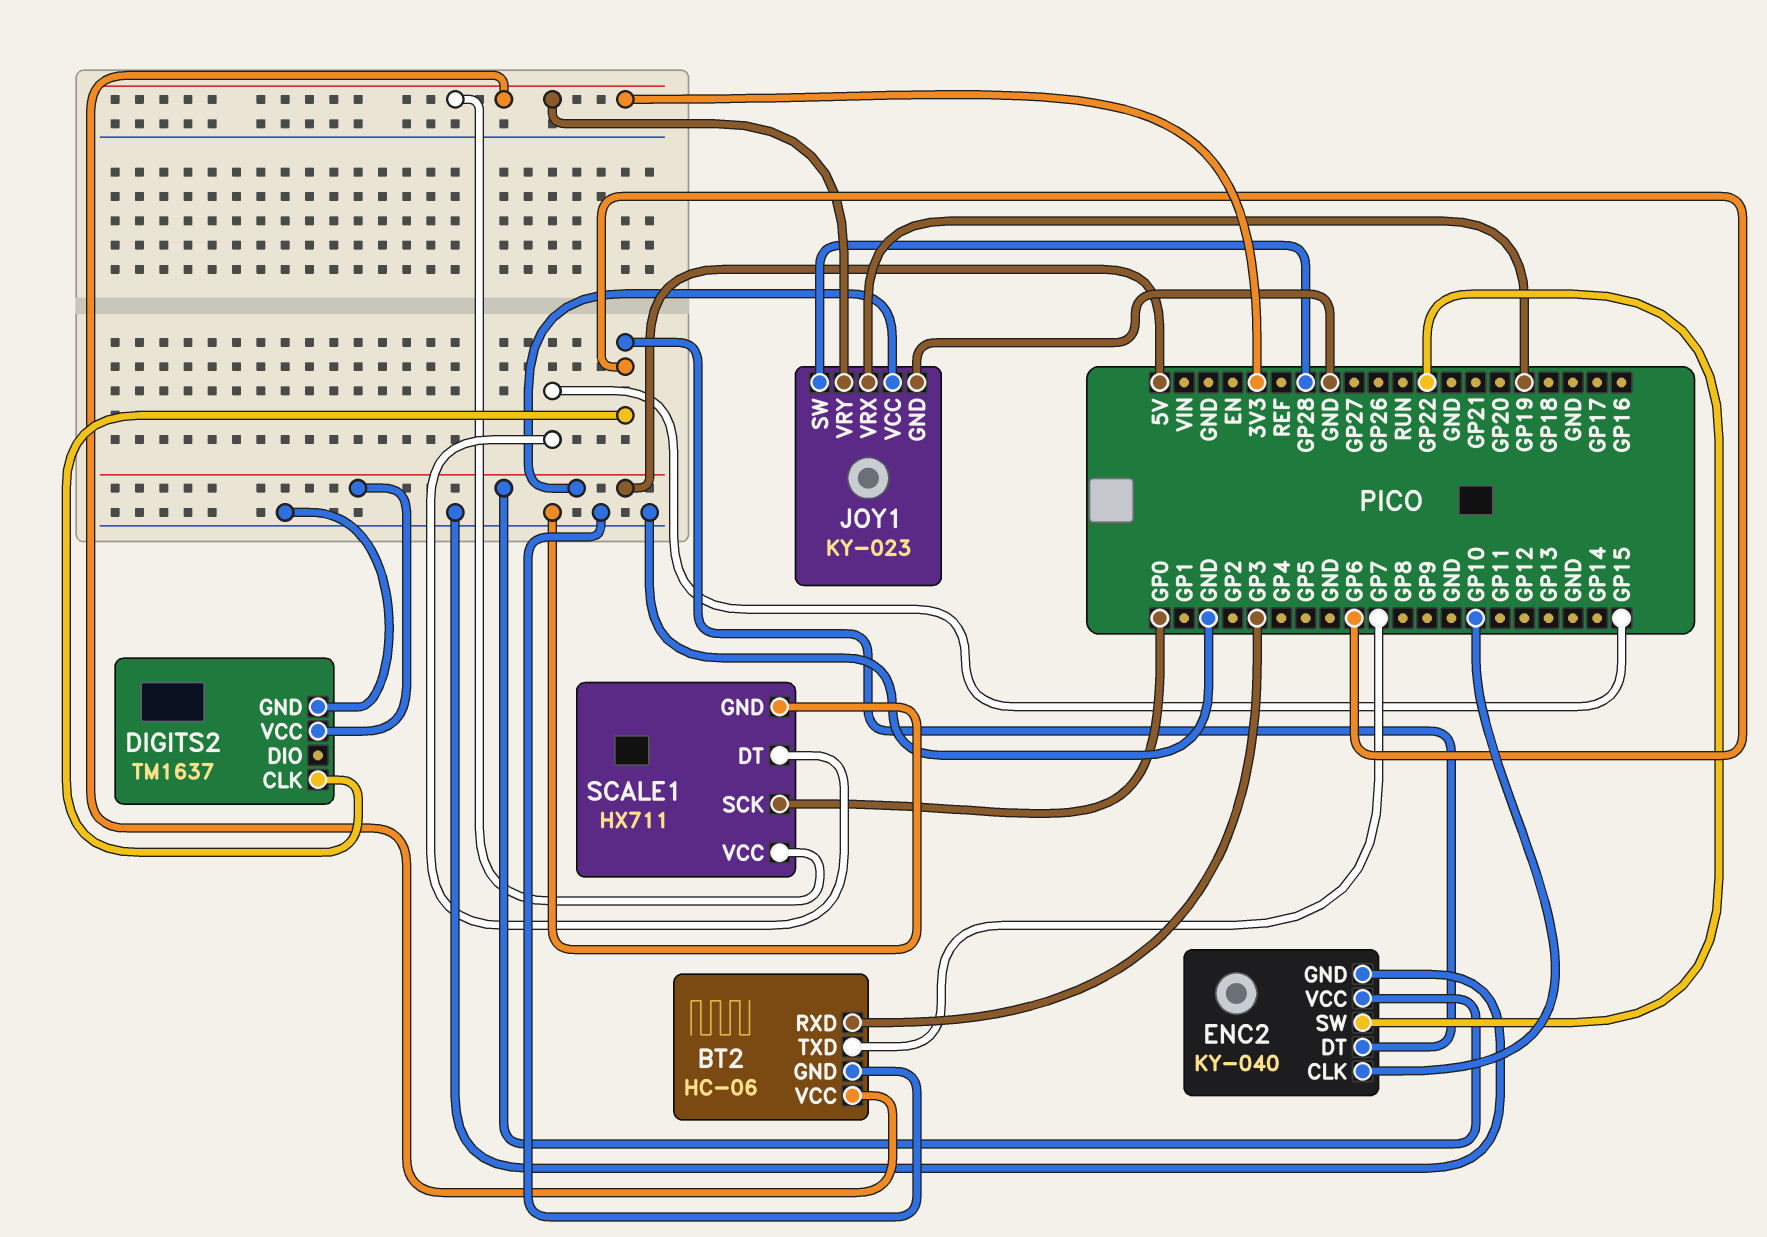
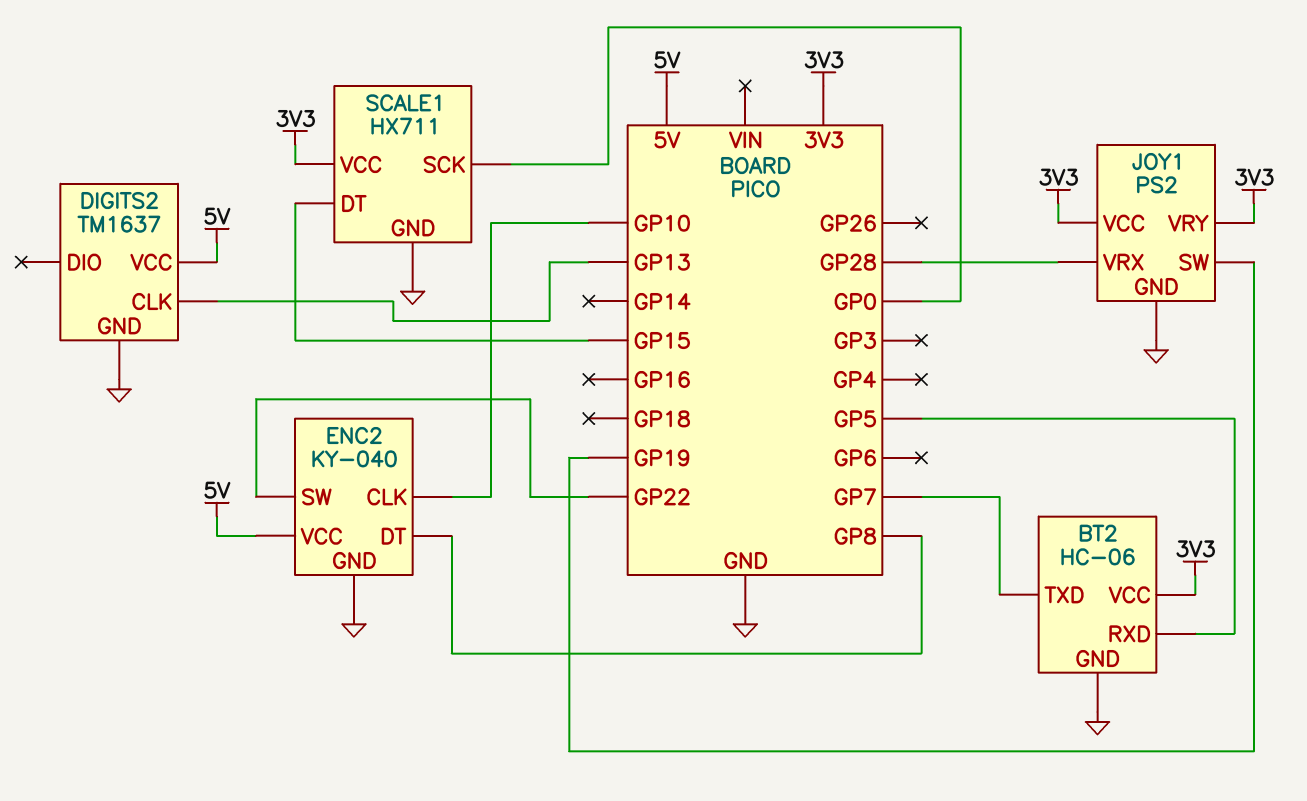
BT2 pin RXD: GP3 -> GP5
DIGITS2 pin CLK: GP6 -> GP13
ENC2 pin DT: GP6 -> GP8
JOY1: KY-023 -> PS2
JOY1 pin SW: GP28 -> GP19
JOY1 pin VCC: 5V -> 3V3
JOY1 pin VRX: GP19 -> GP28

